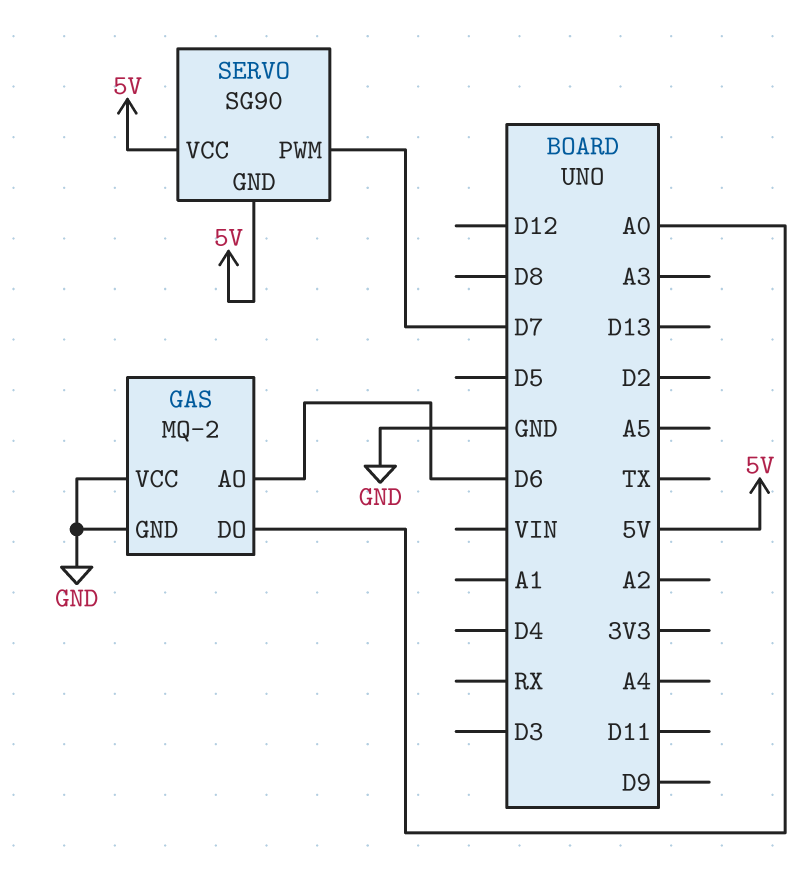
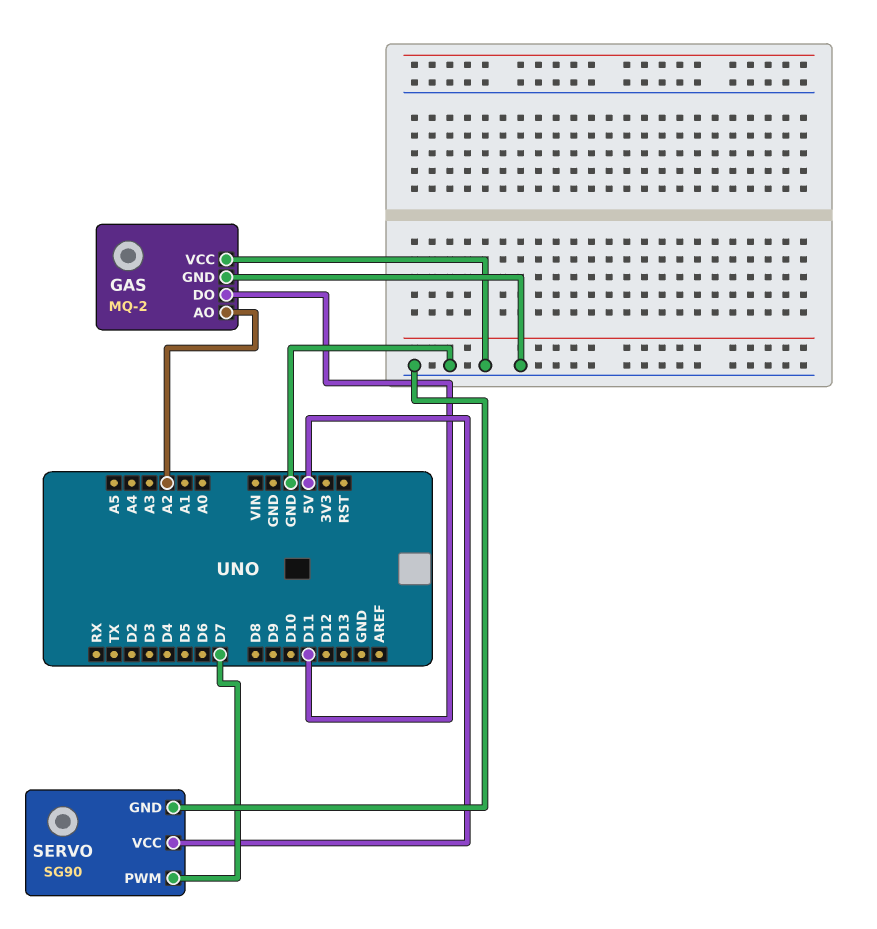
GAS pin AO: D6 -> A2
GAS pin DO: A0 -> D11
SERVO pin GND: 5V -> GND

